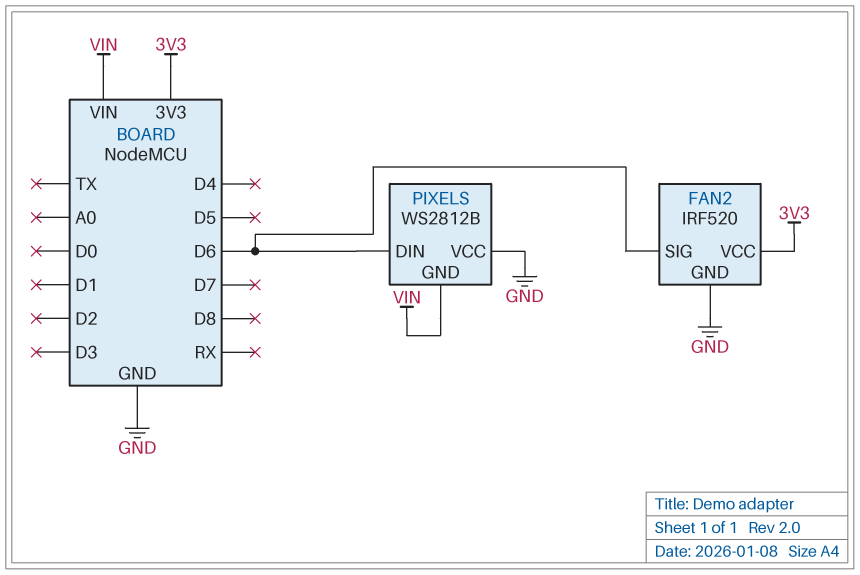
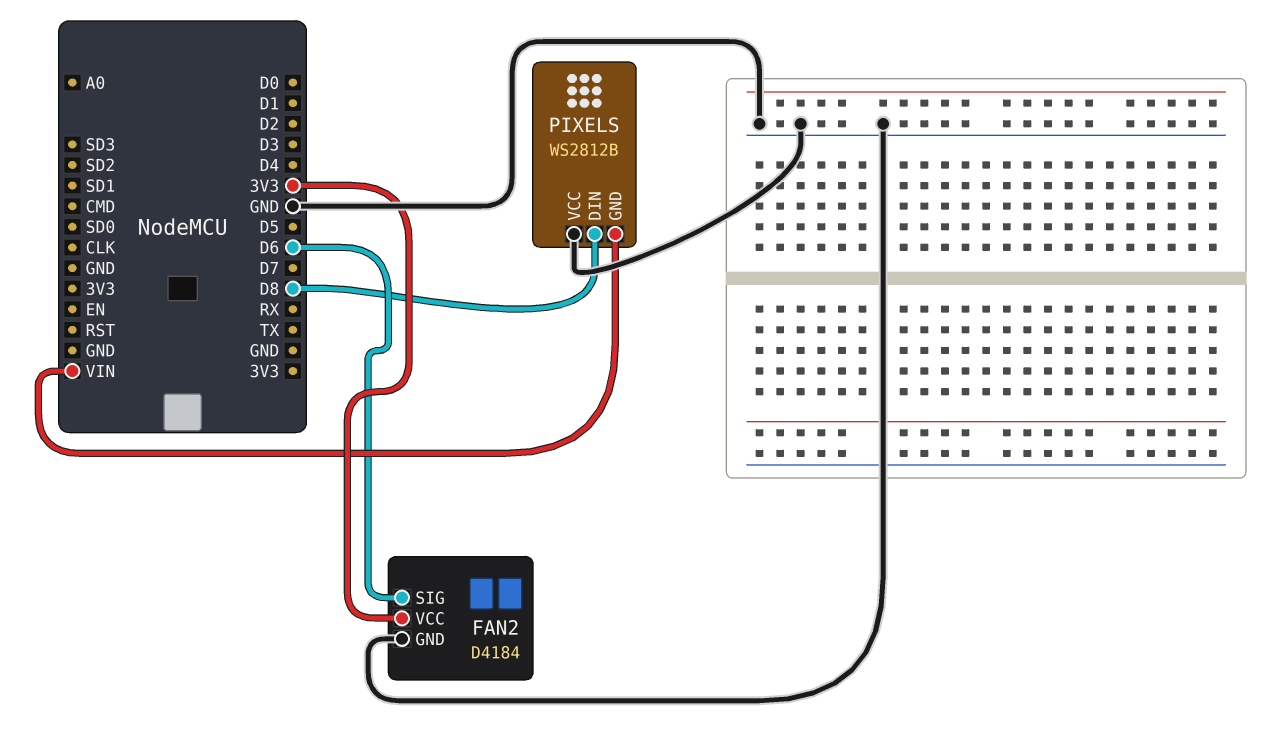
FAN2: IRF520 -> D4184
PIXELS pin DIN: D6 -> D8

